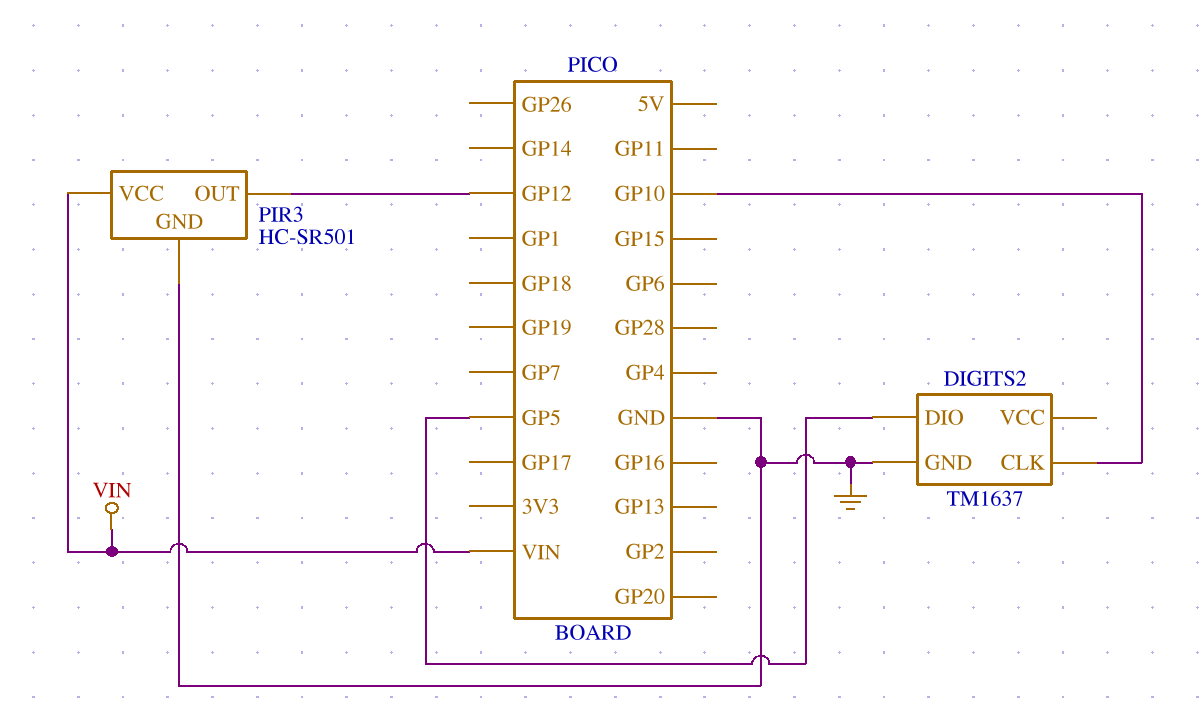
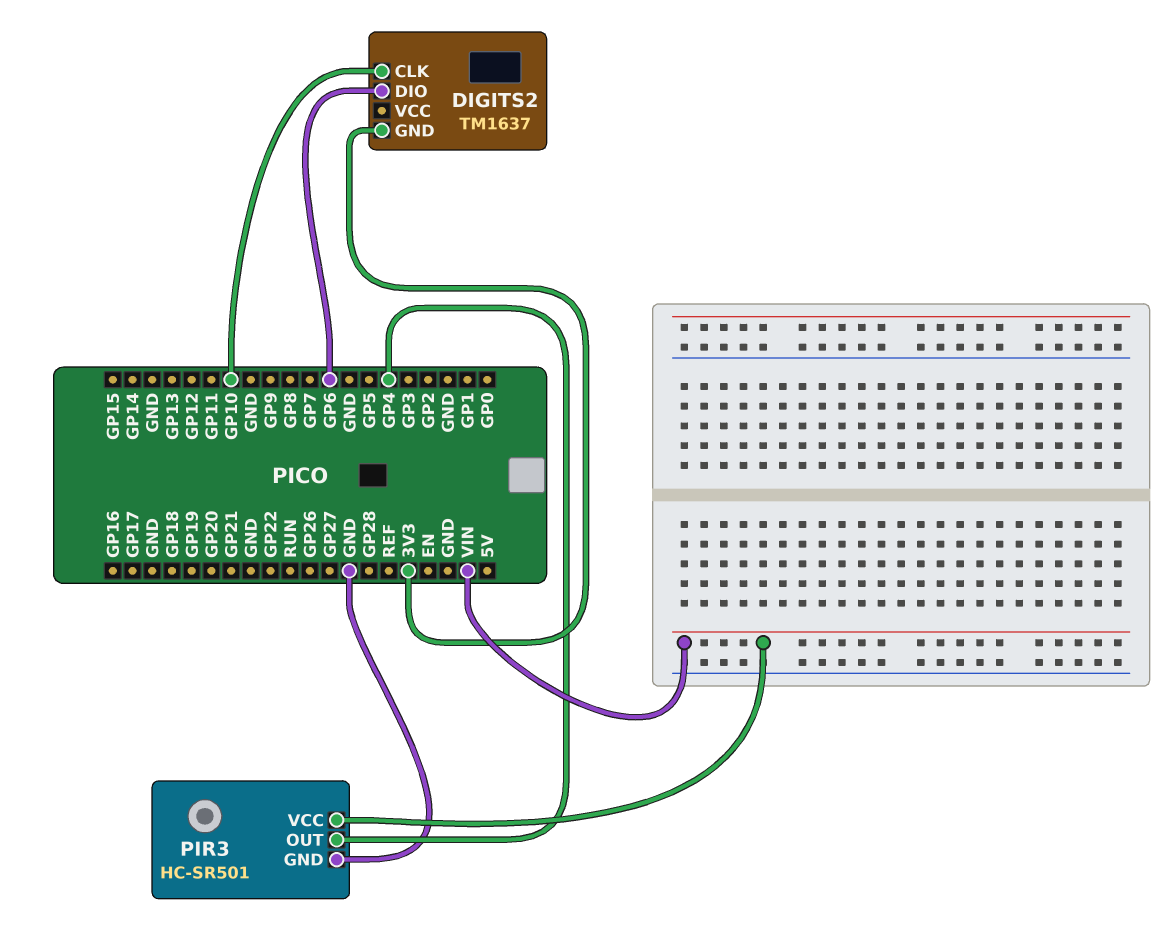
DIGITS2 pin DIO: GP5 -> GP6
DIGITS2 pin GND: GND -> 3V3
PIR3 pin OUT: GP12 -> GP4

